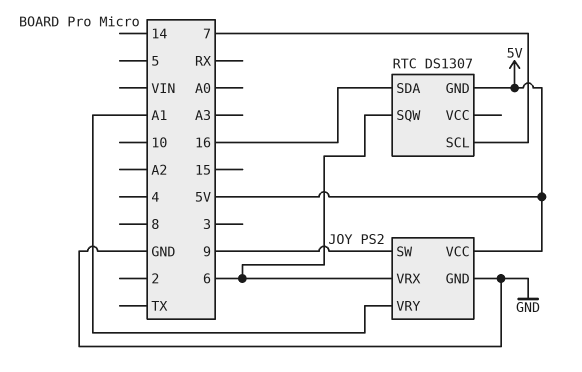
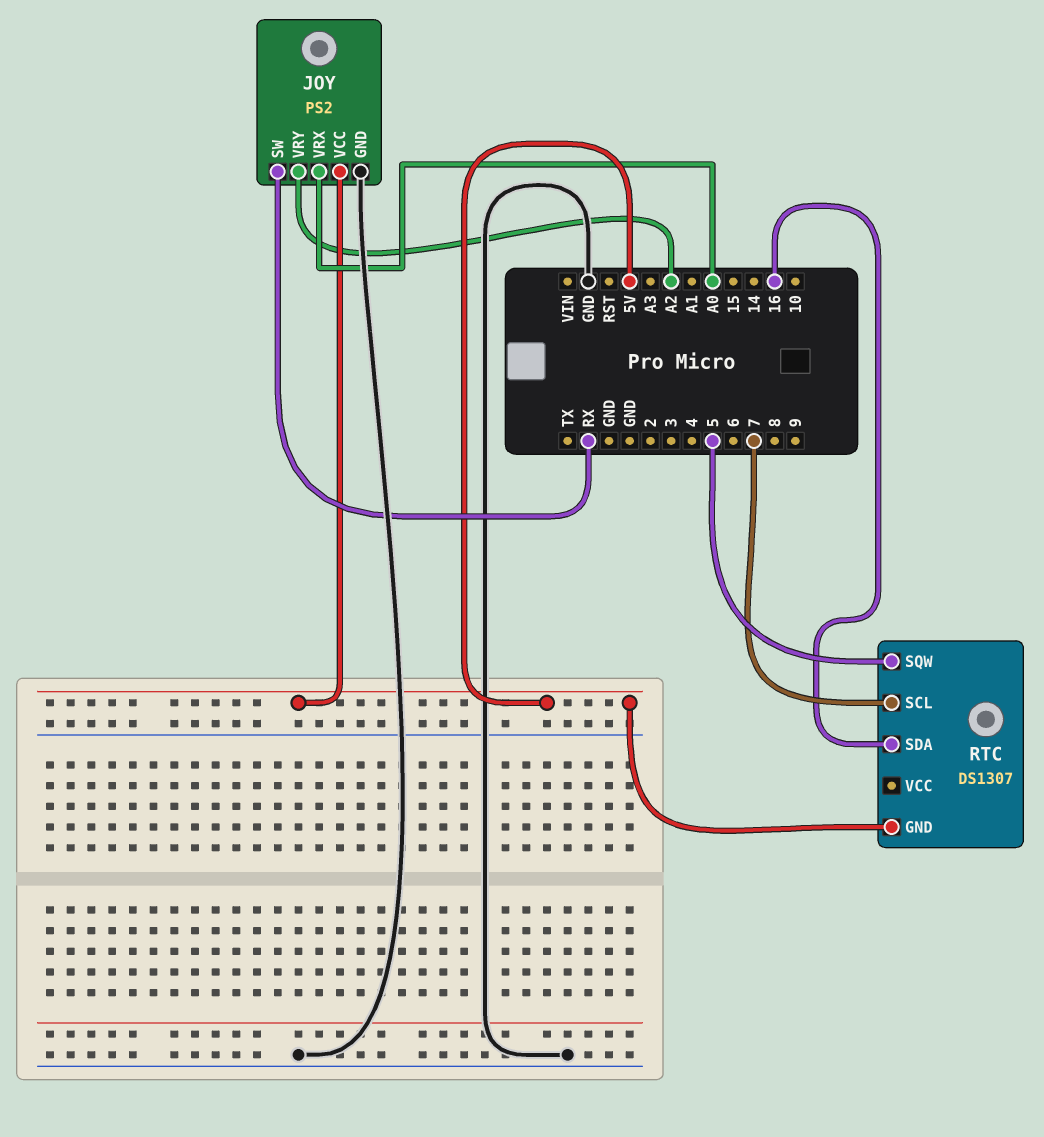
JOY pin SW: 9 -> RX
JOY pin VRX: 6 -> A0
JOY pin VRY: A1 -> A2
RTC pin SQW: 6 -> 5

